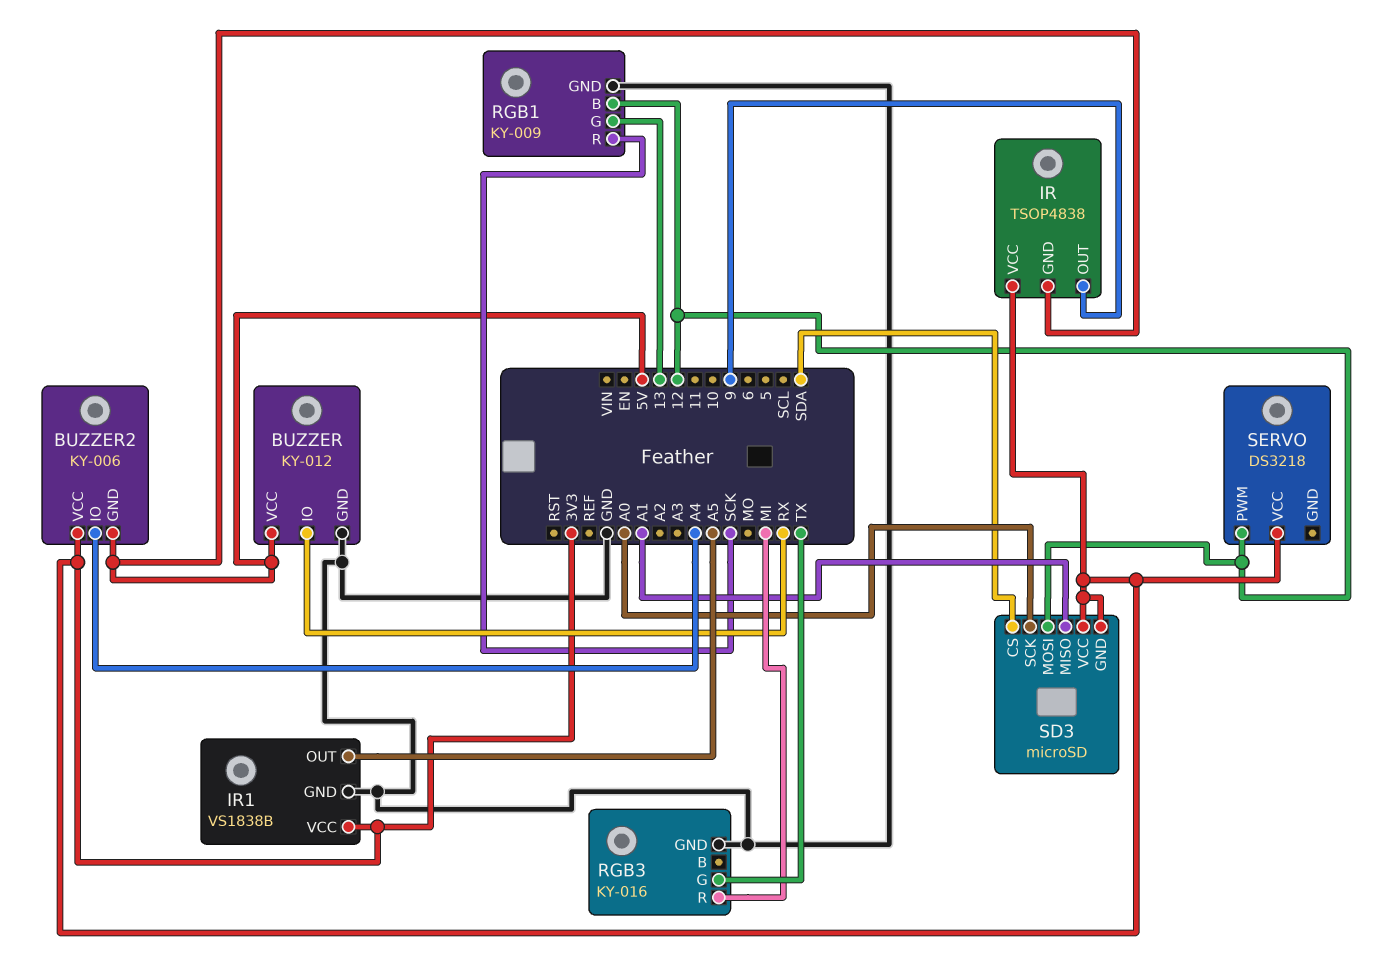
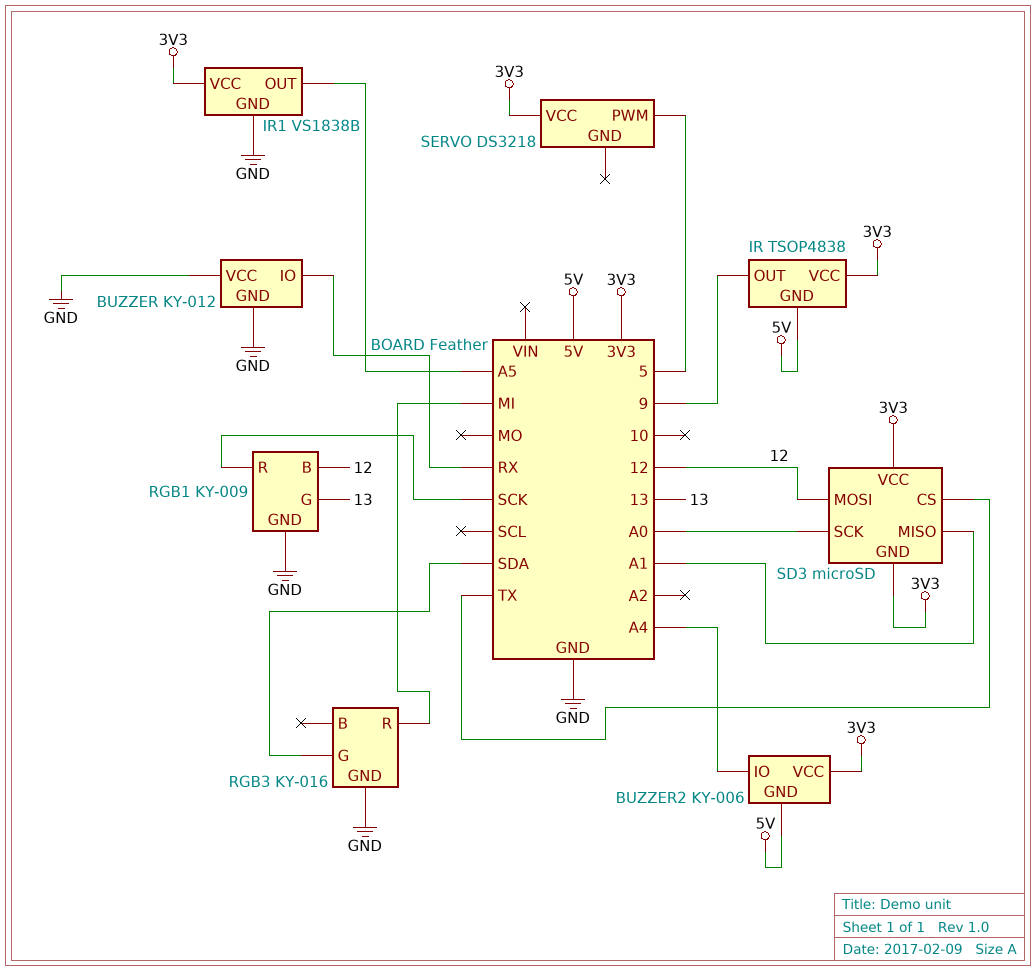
BUZZER pin VCC: 5V -> GND
RGB3 pin G: TX -> SDA
SD3 pin CS: SDA -> TX
SERVO pin PWM: 12 -> 5

